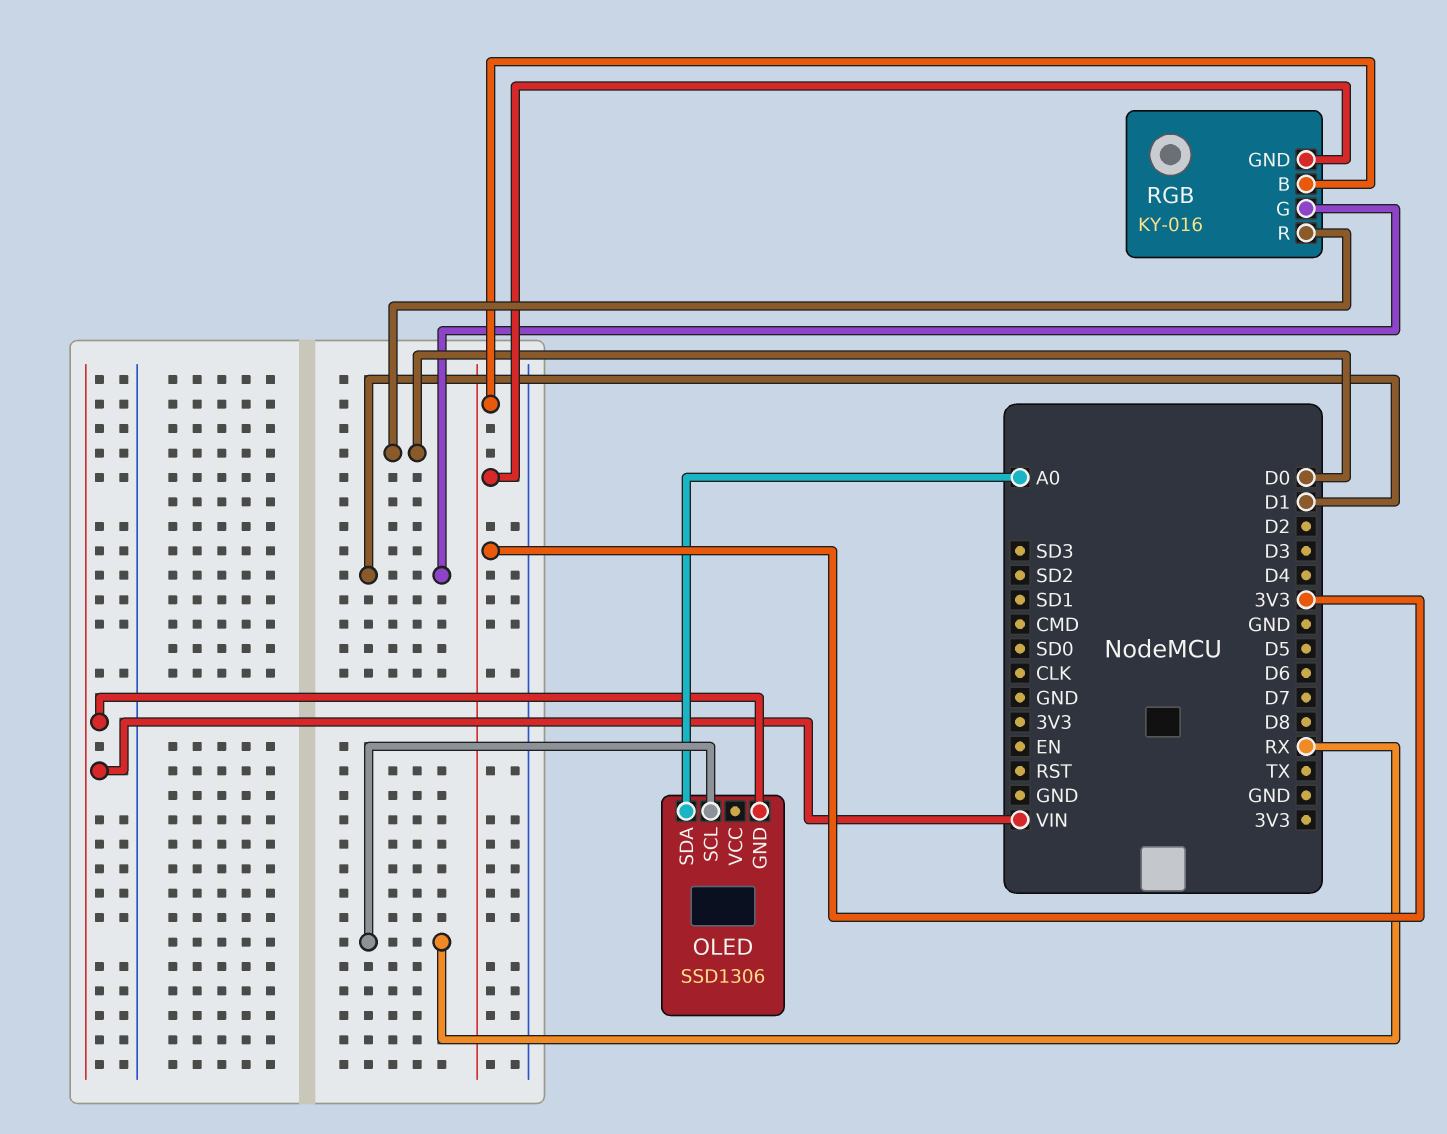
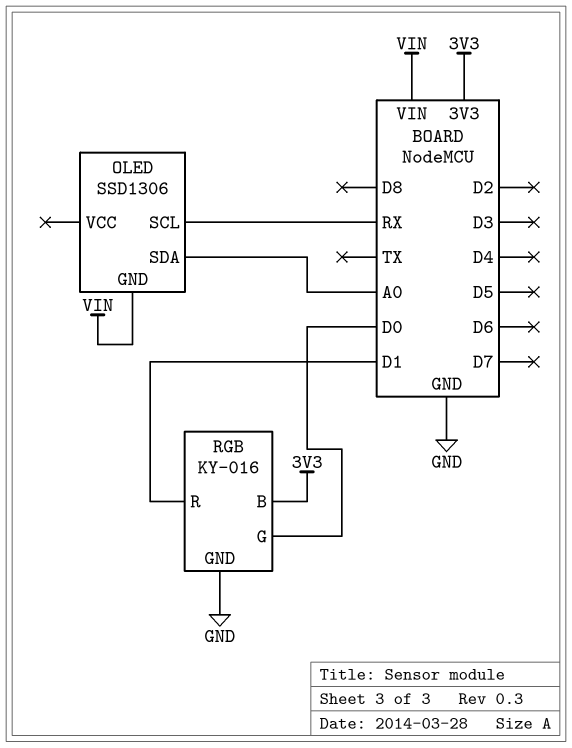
RGB pin G: D1 -> D0
RGB pin GND: 3V3 -> GND
RGB pin R: D0 -> D1

